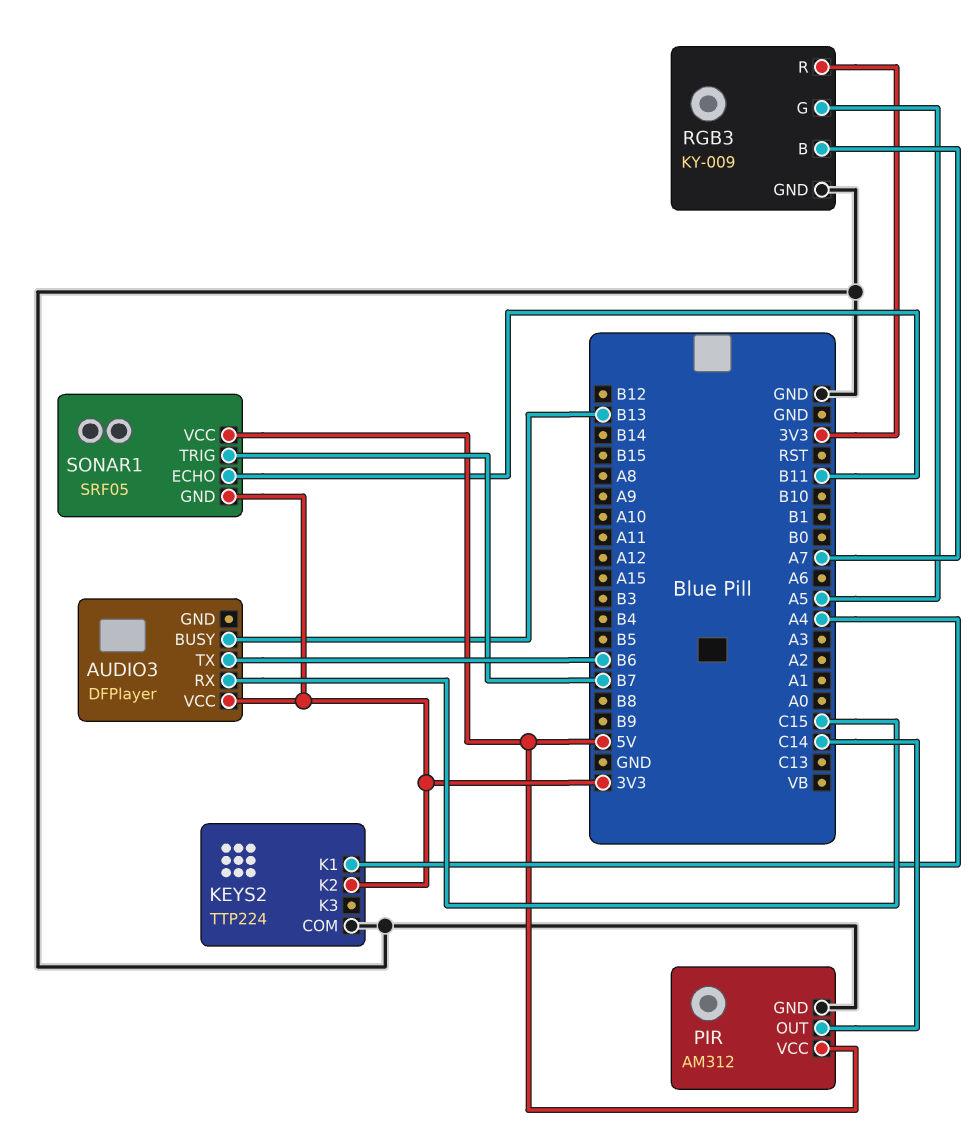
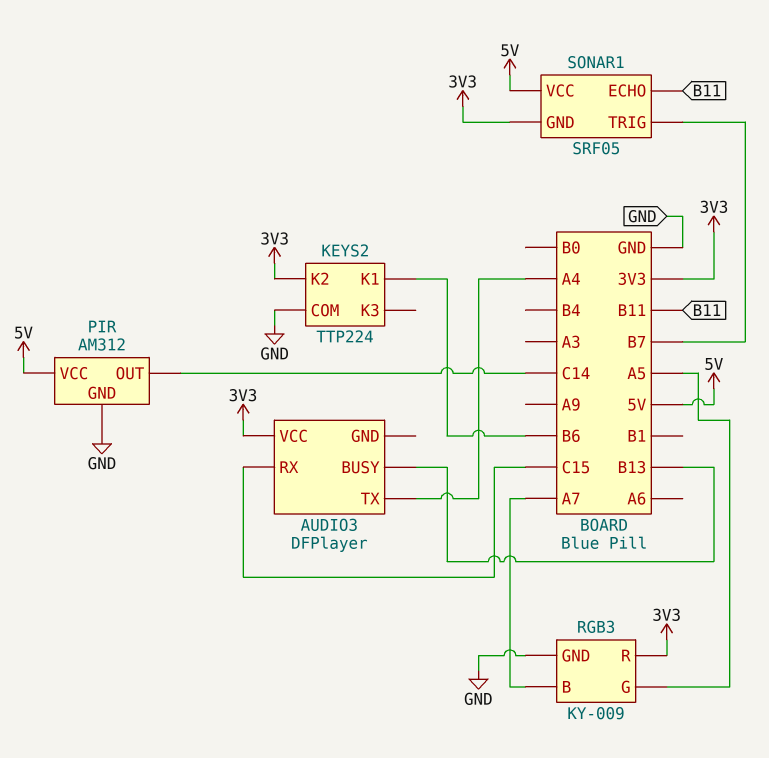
AUDIO3 pin TX: B6 -> A4
KEYS2 pin K1: A4 -> B6

